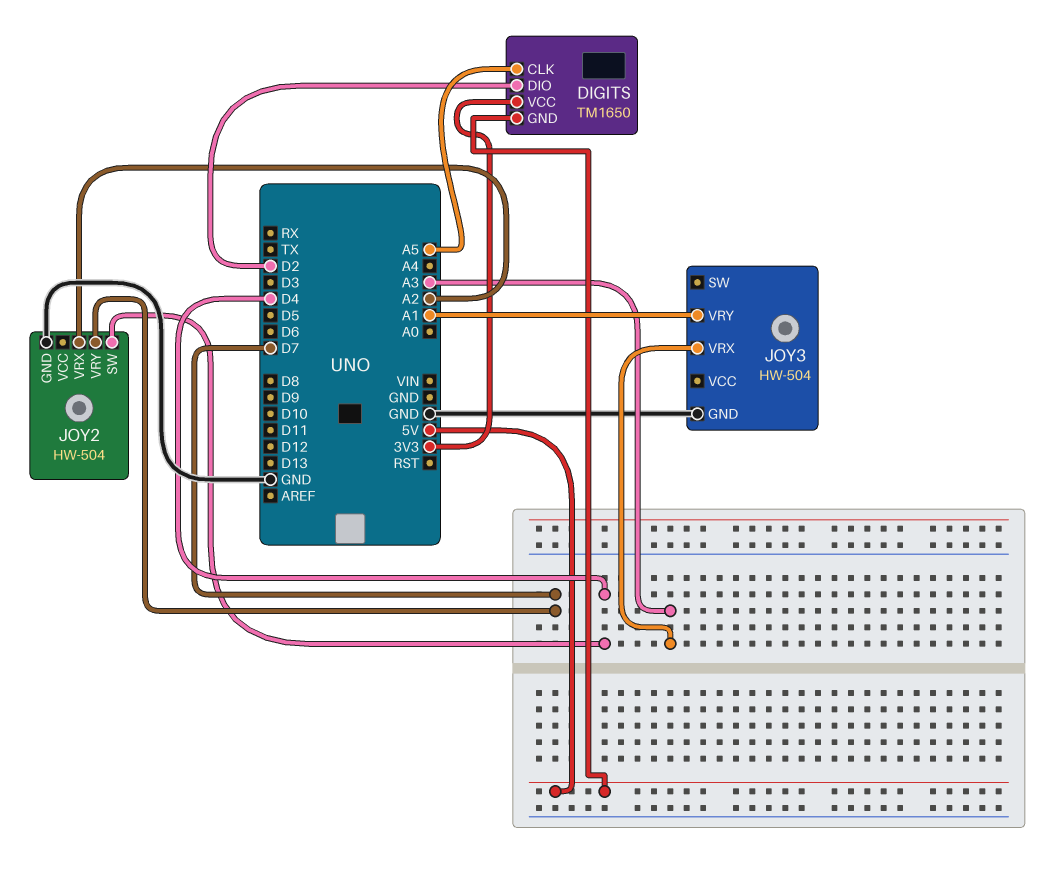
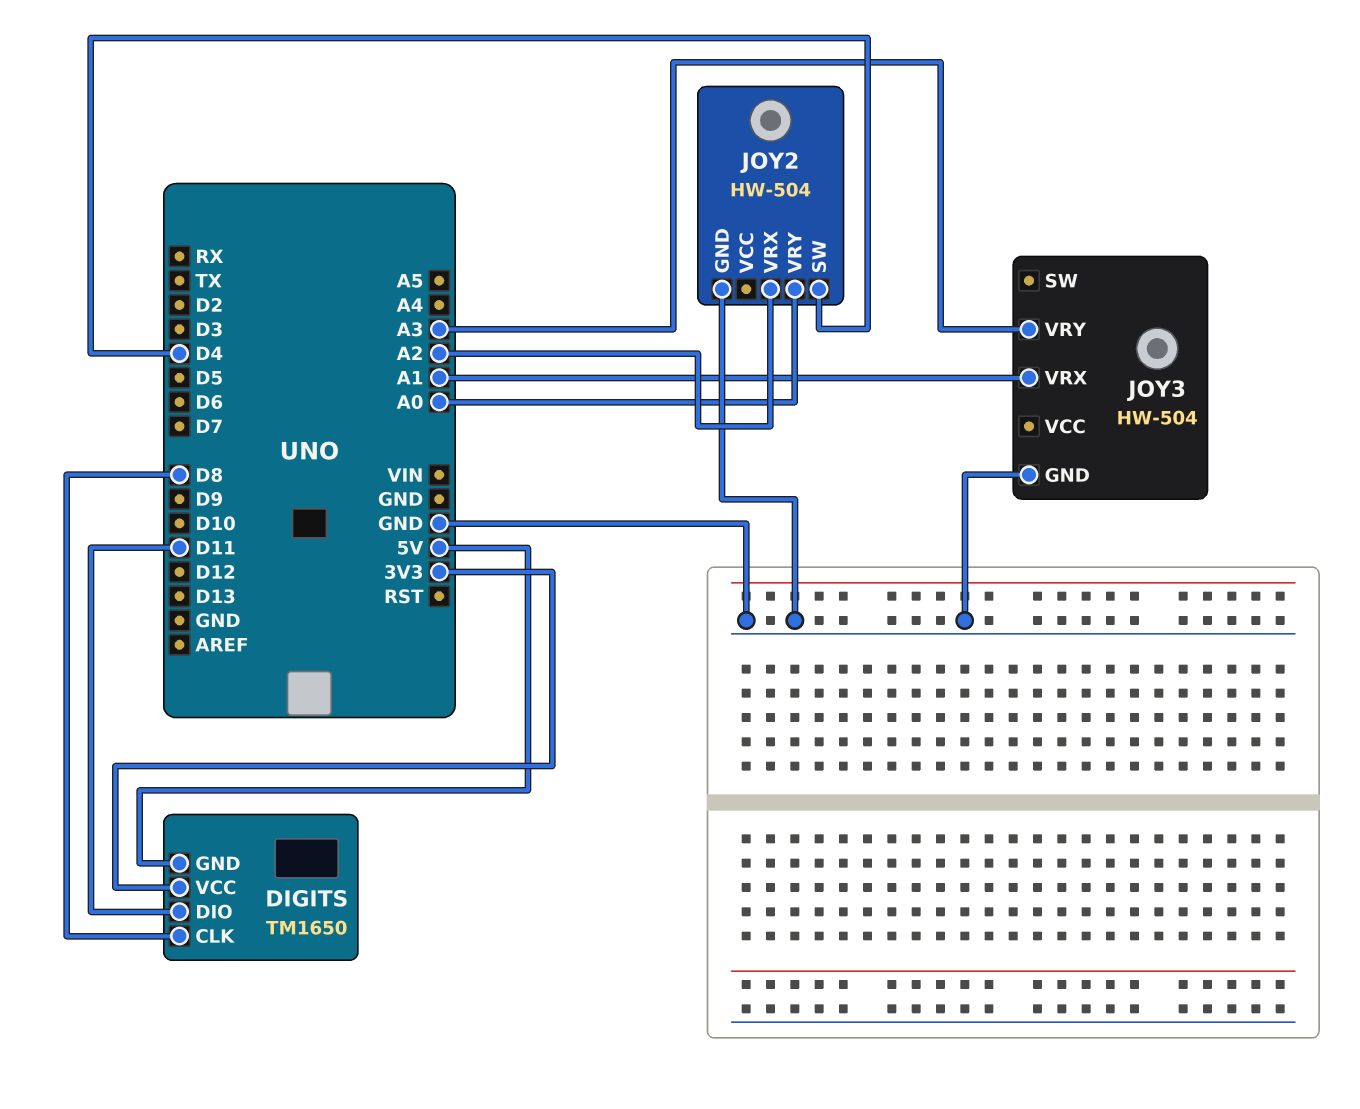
DIGITS pin CLK: A5 -> D8
DIGITS pin DIO: D2 -> D11
JOY2 pin VRY: D7 -> A0
JOY3 pin VRX: A3 -> A1
JOY3 pin VRY: A1 -> A3

